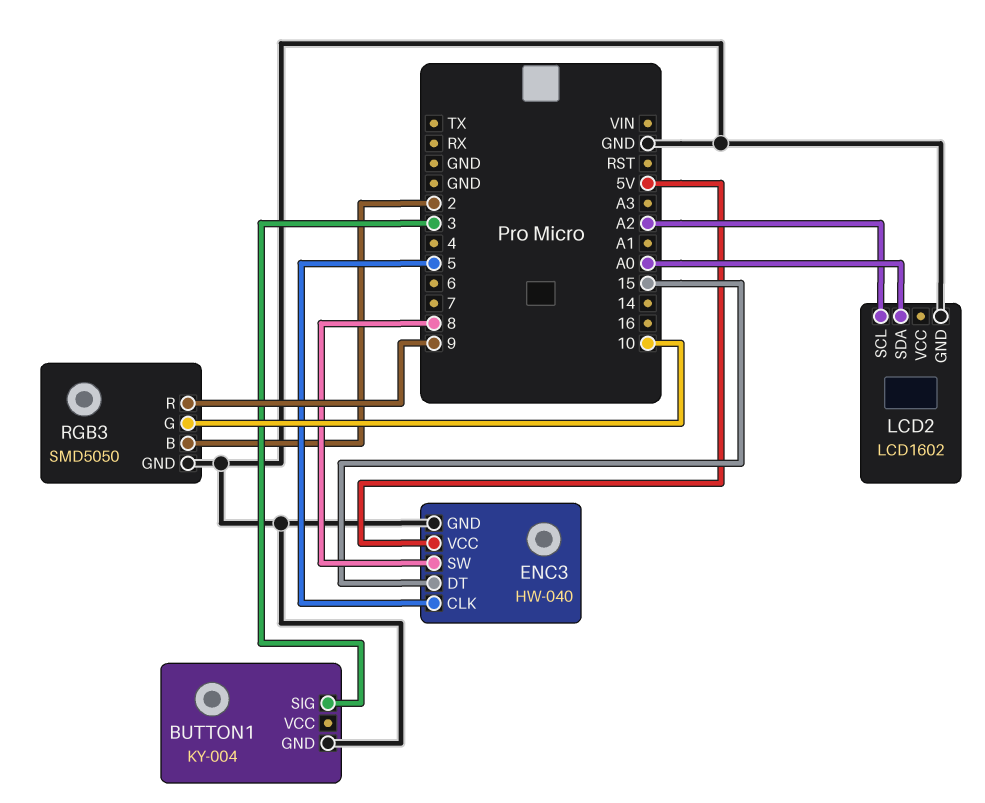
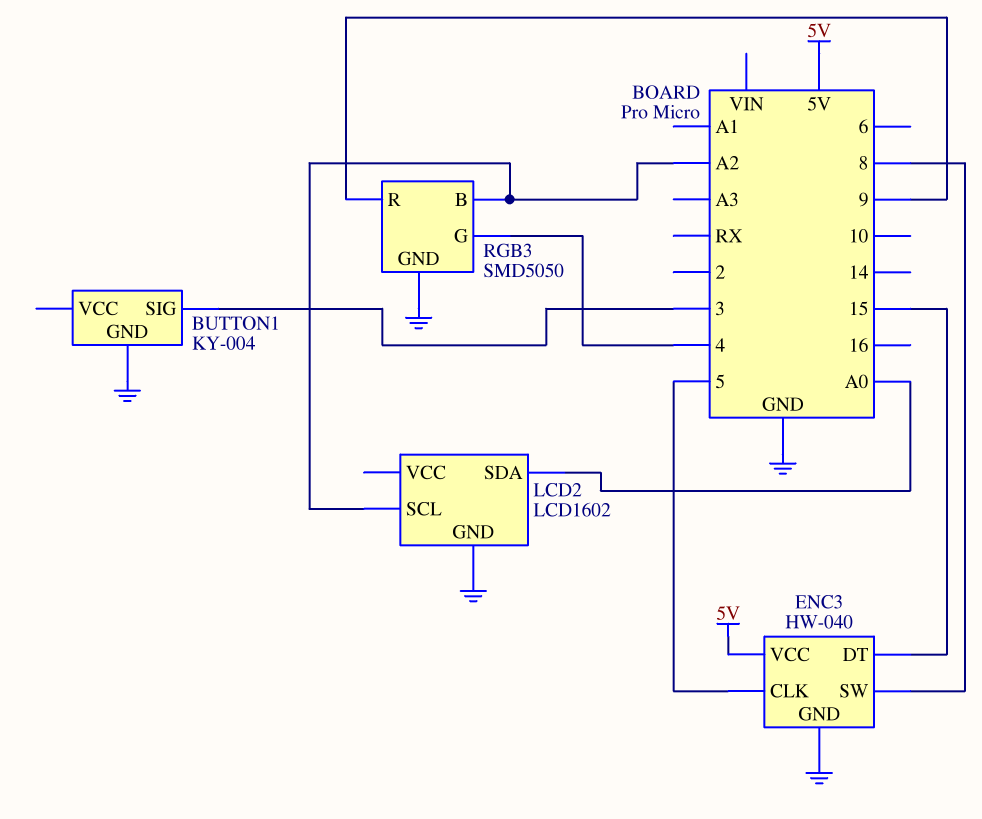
RGB3 pin B: 2 -> A2
RGB3 pin G: 10 -> 4

